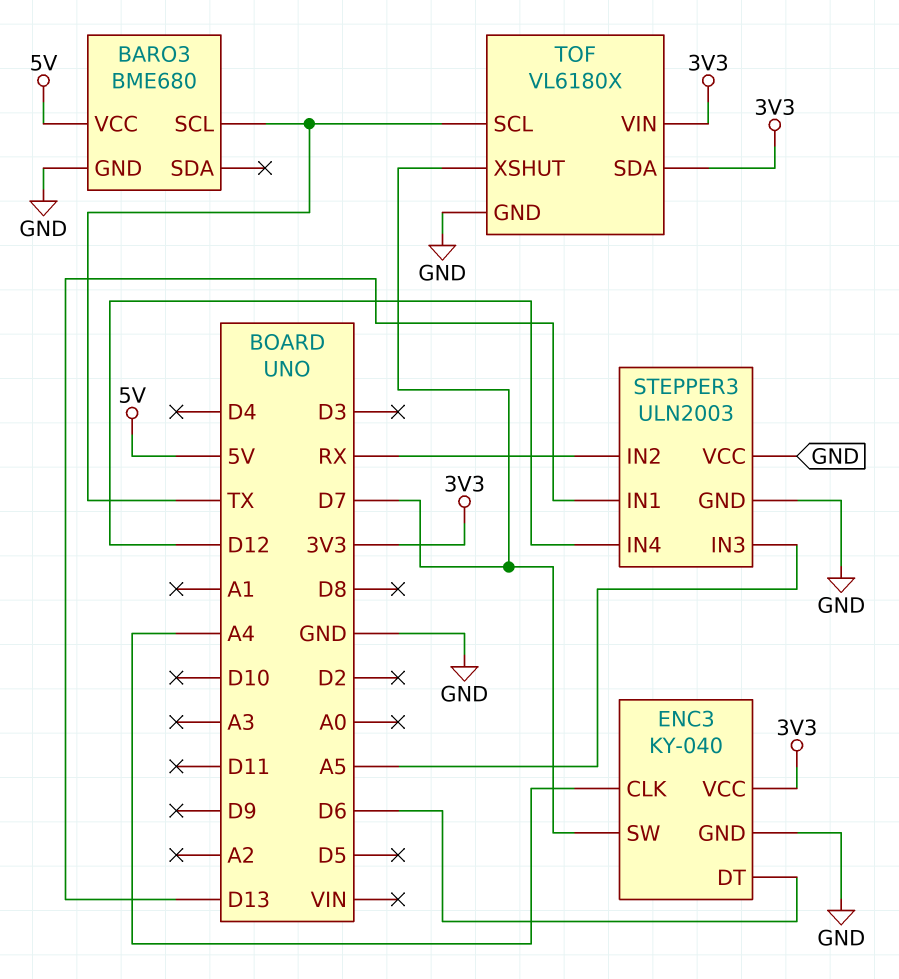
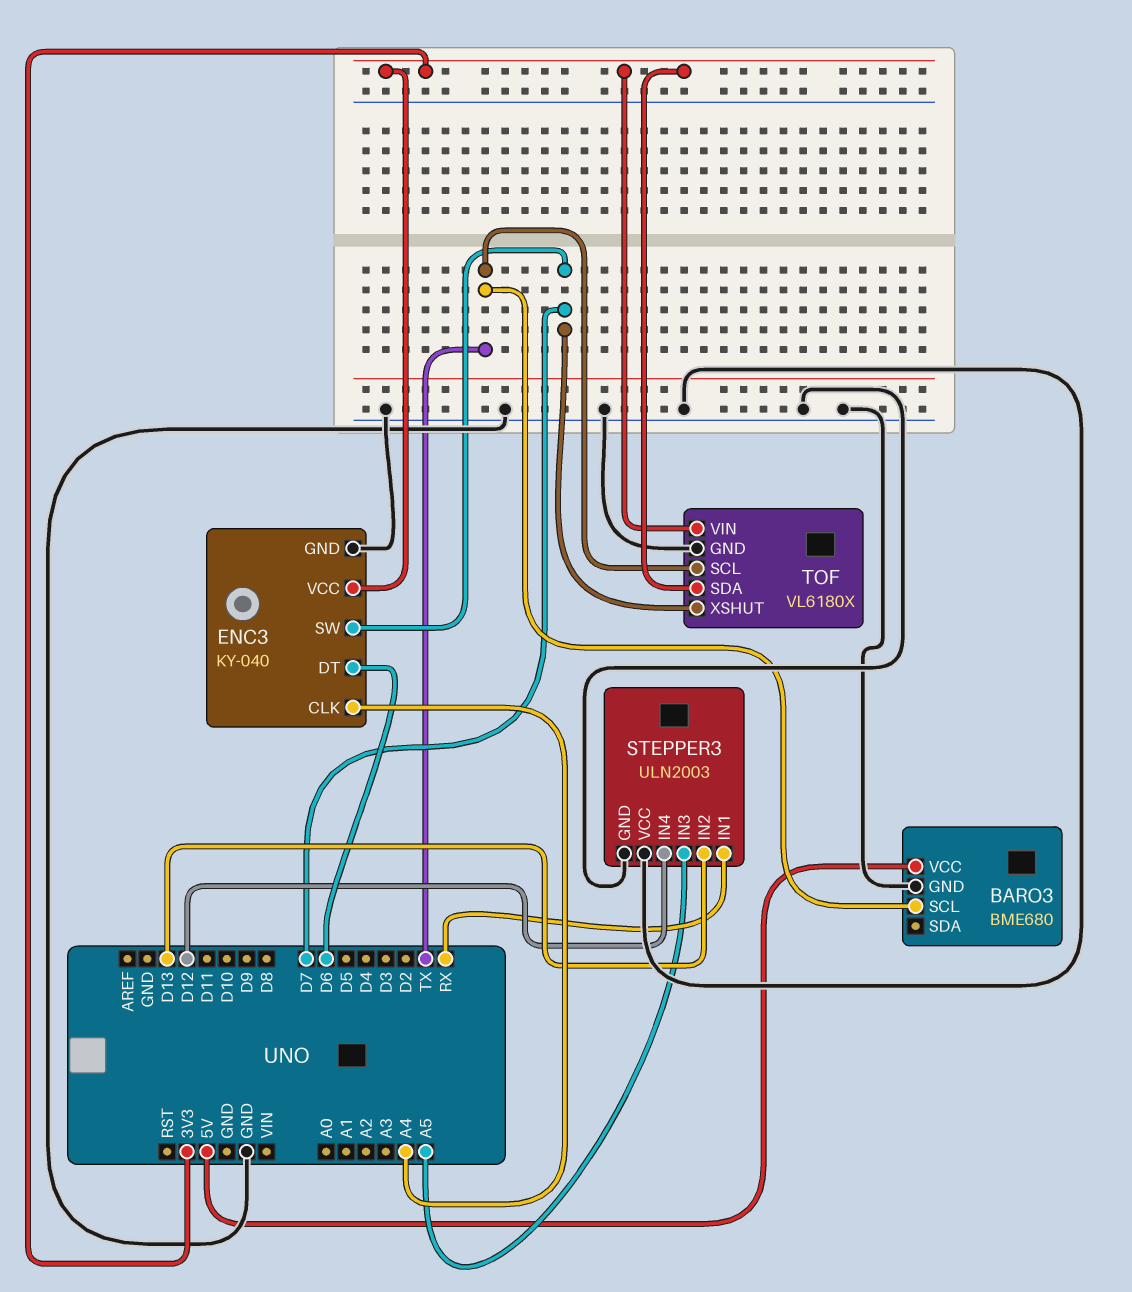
STEPPER3 pin IN1: D13 -> RX
STEPPER3 pin IN2: RX -> D13

